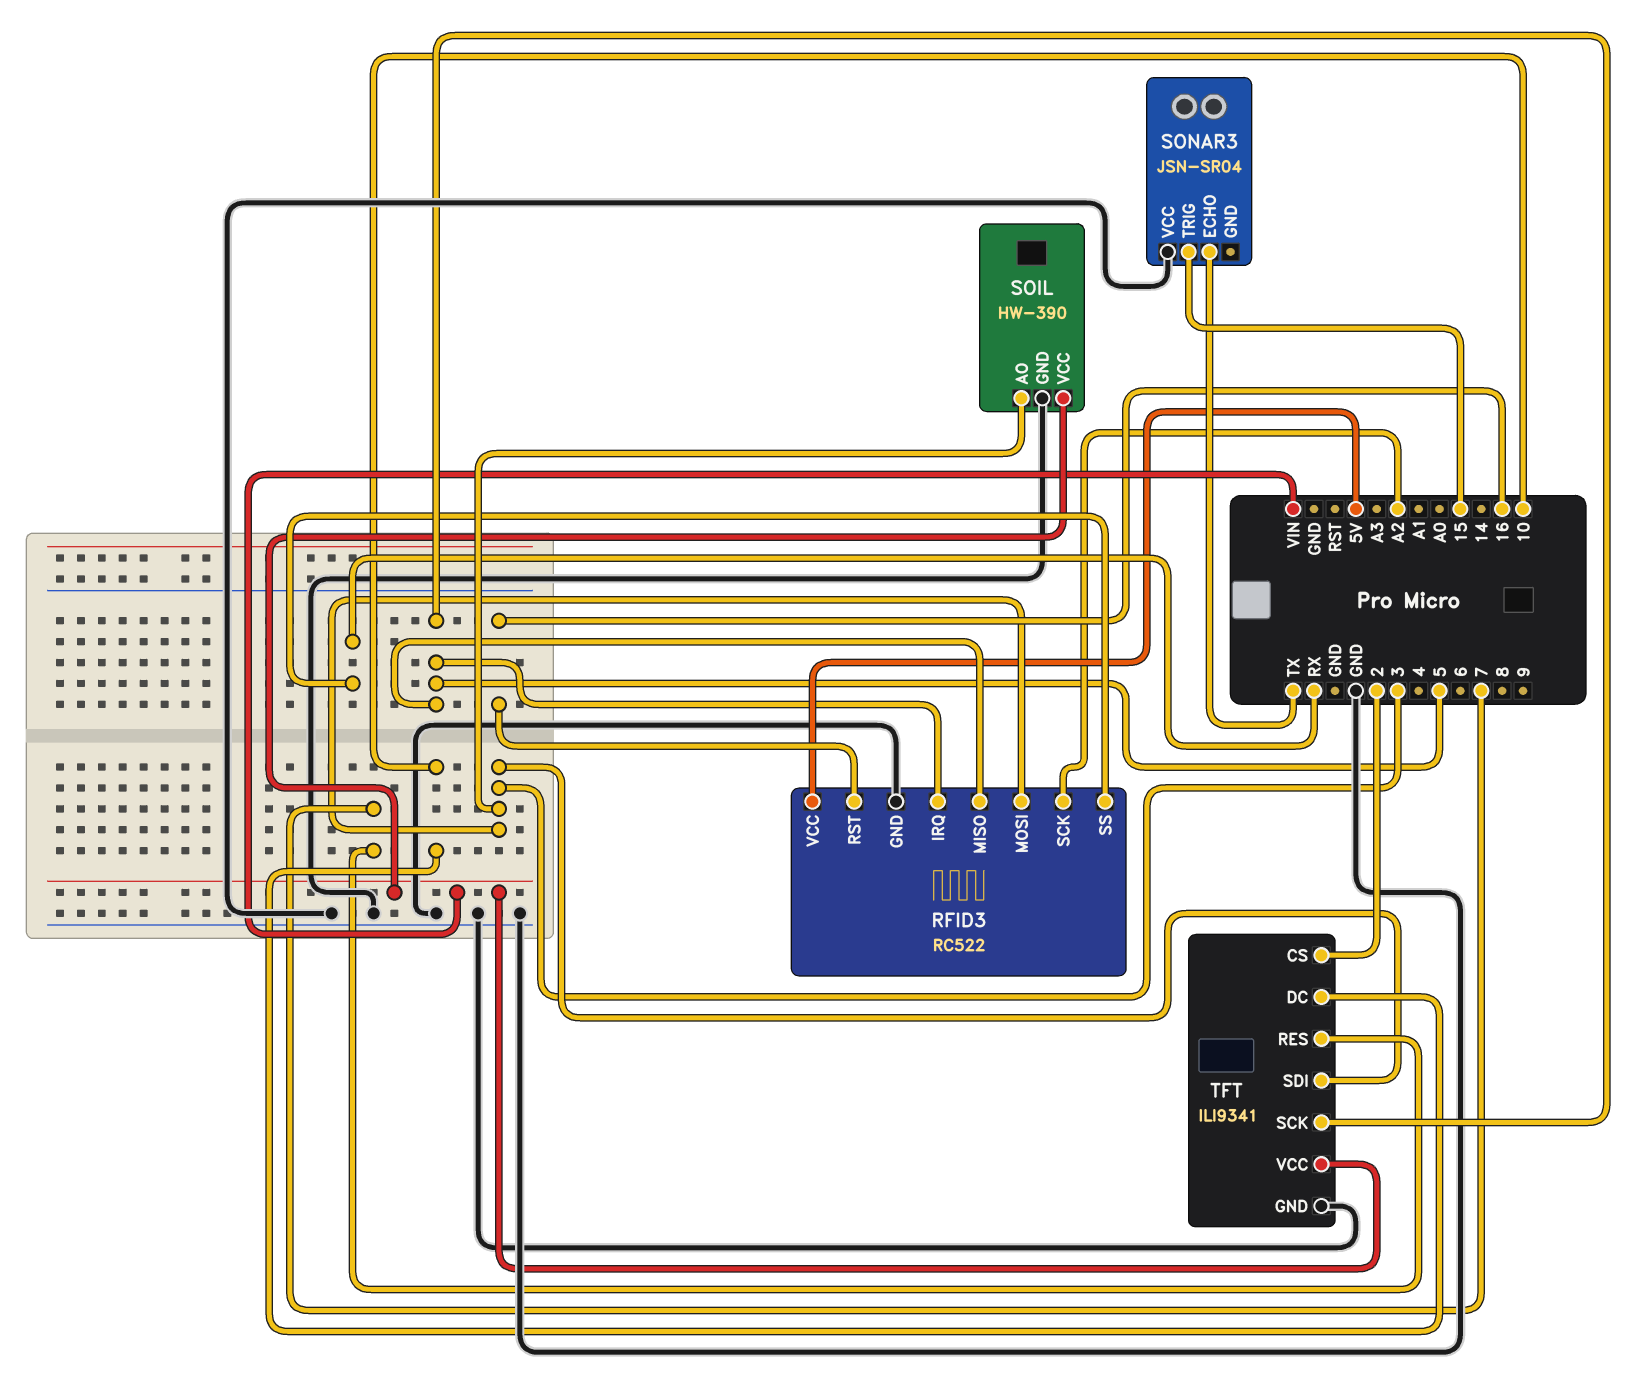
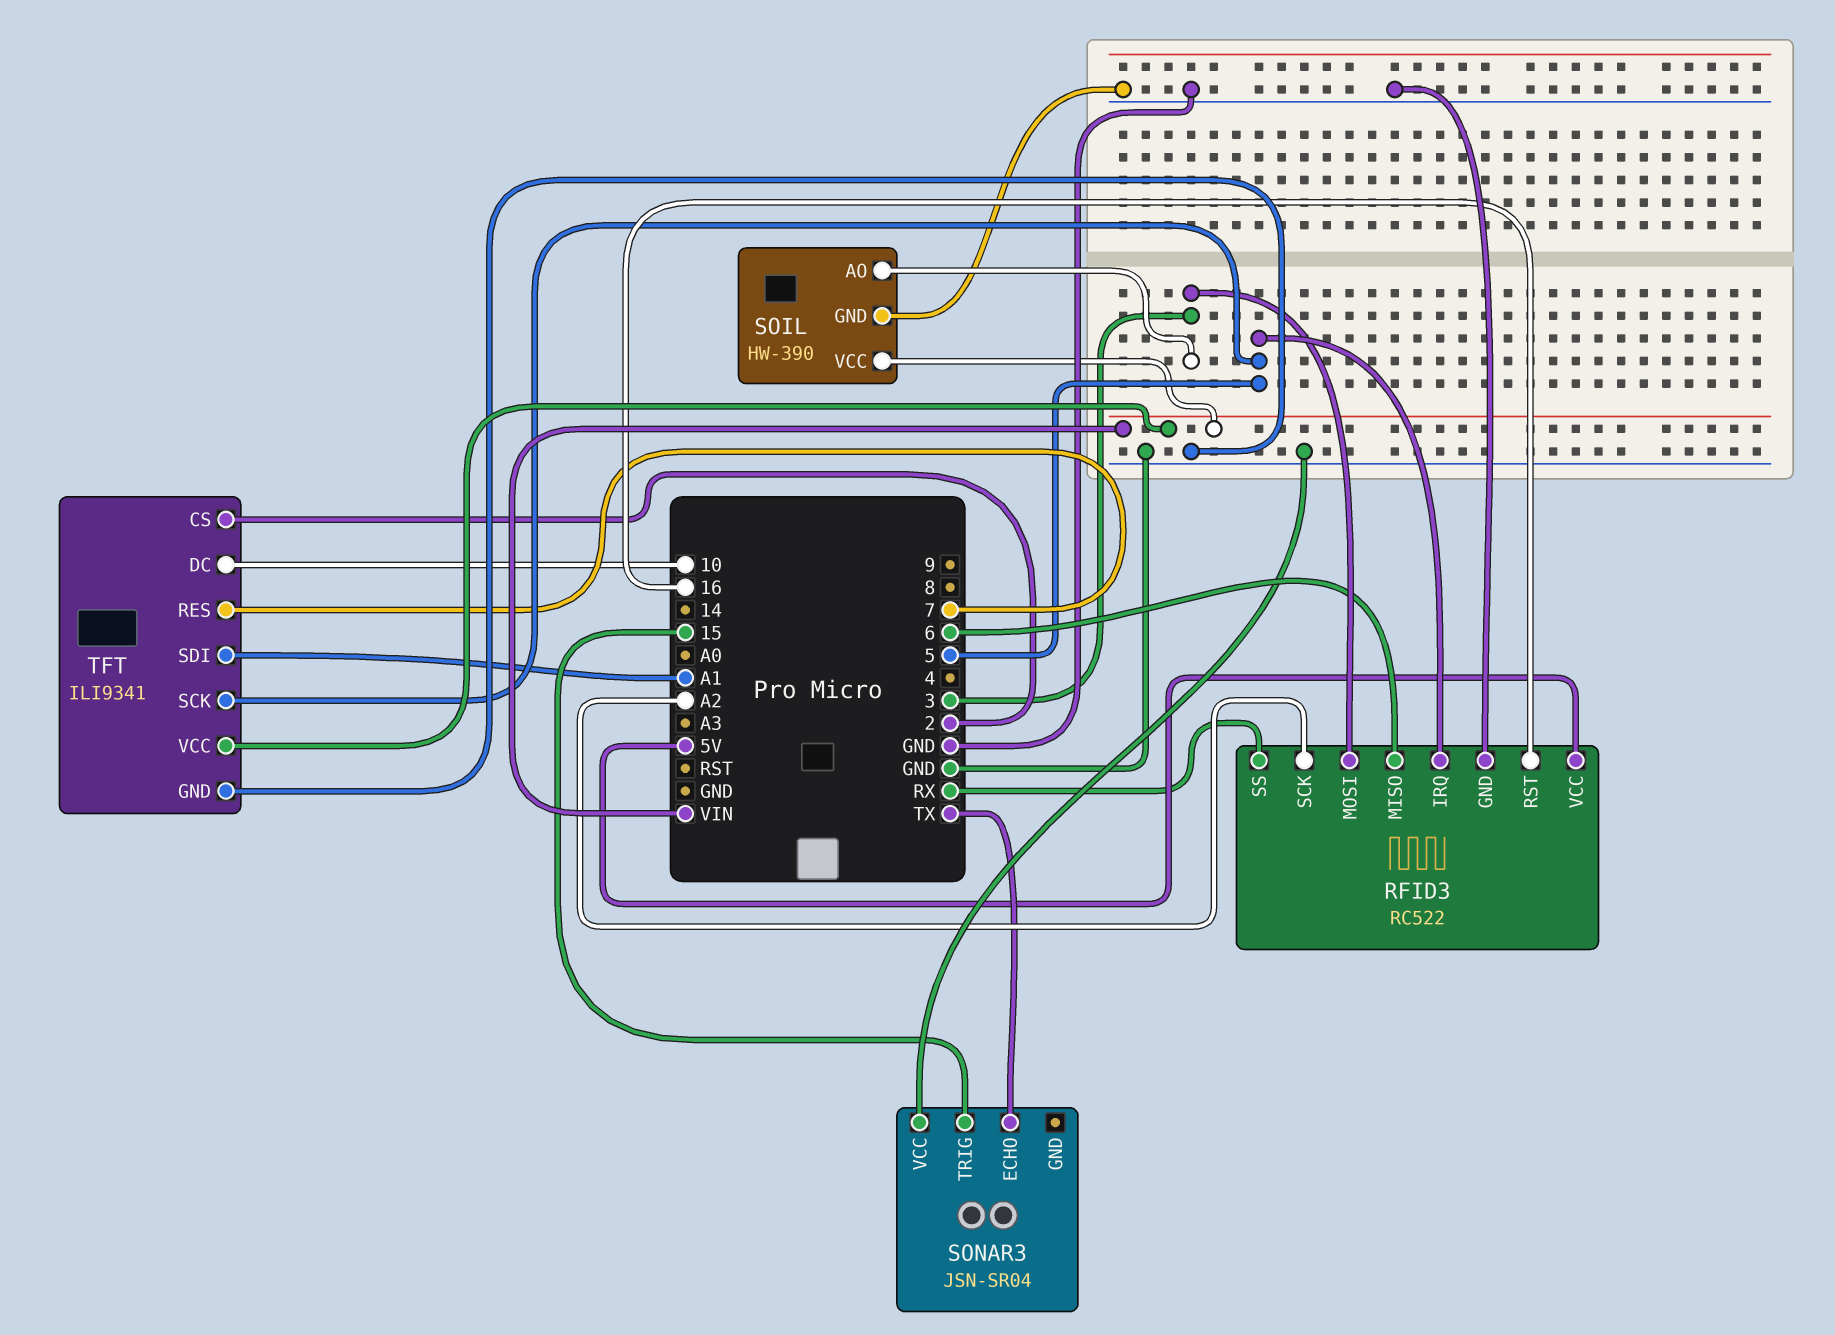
RFID3 pin MISO: 5 -> 6
TFT pin SDI: 3 -> A1

